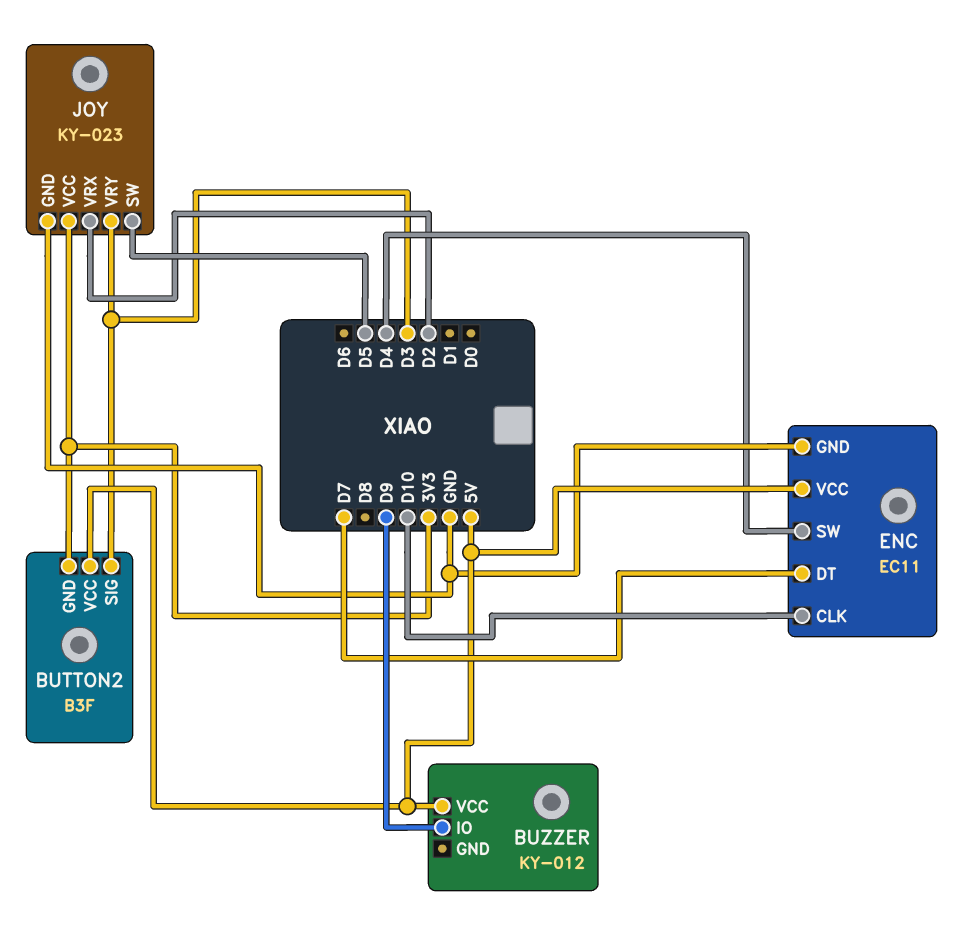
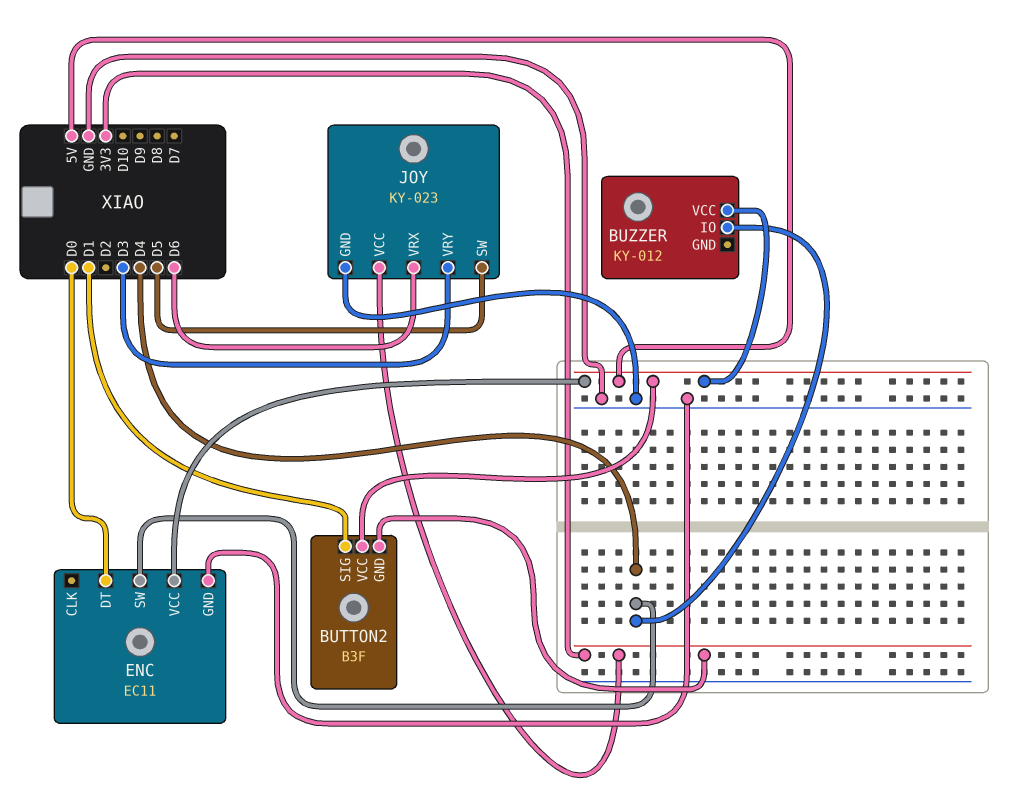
BUTTON2 pin SIG: D3 -> D1
BUZZER pin IO: D9 -> D4
ENC pin CLK: D10 -> none
ENC pin DT: D7 -> D0
JOY pin VRX: D2 -> D6

